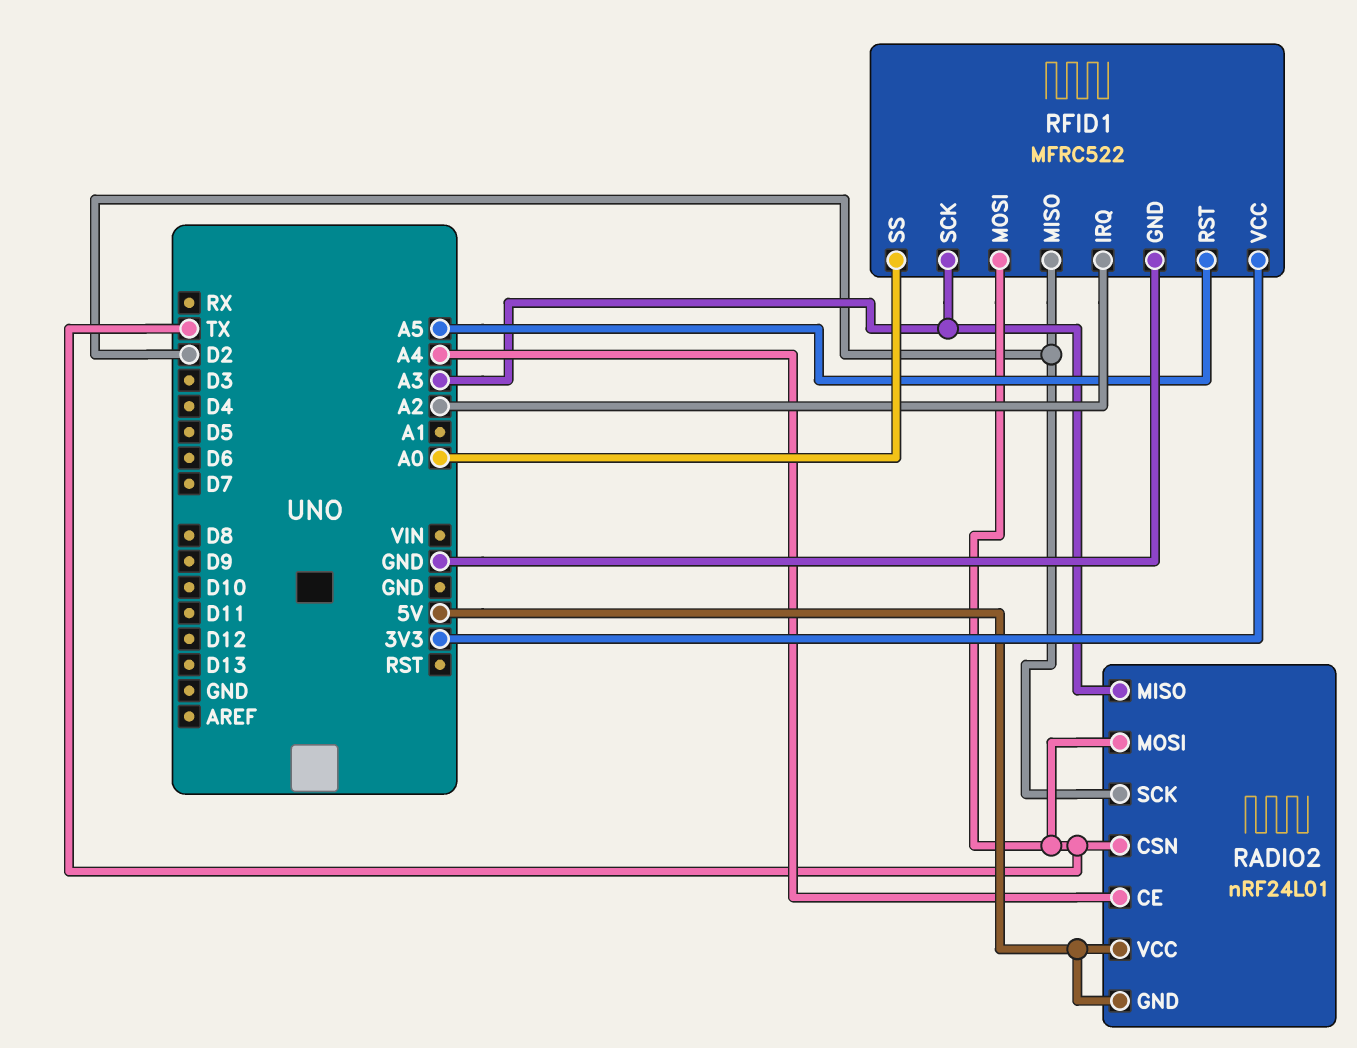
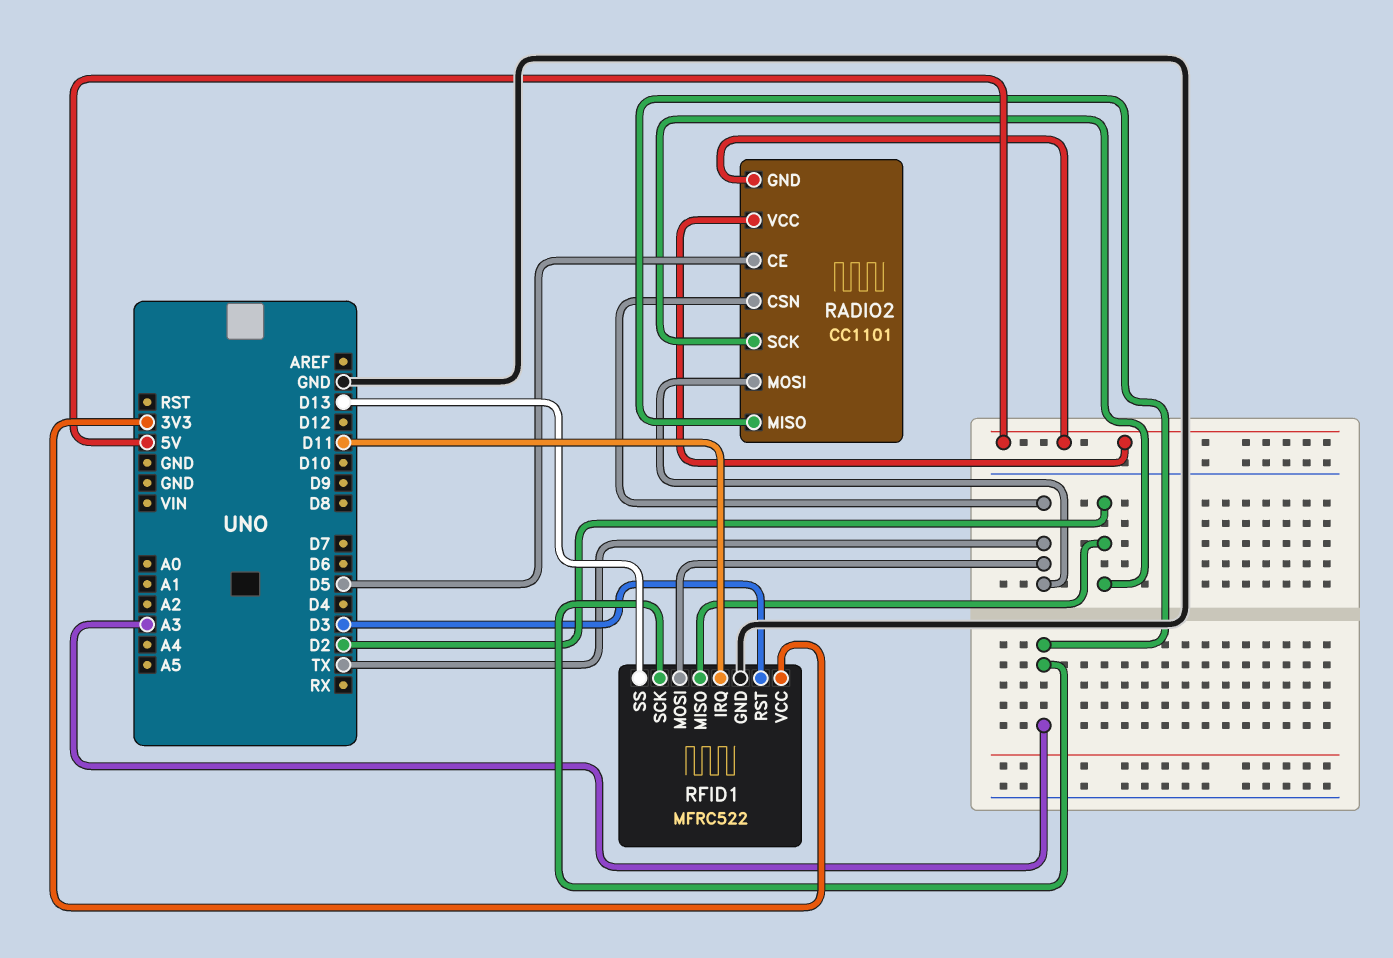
RADIO2: nRF24L01 -> CC1101
RADIO2 pin CE: A4 -> D5
RFID1 pin IRQ: A2 -> D11
RFID1 pin RST: A5 -> D3
RFID1 pin SS: A0 -> D13

